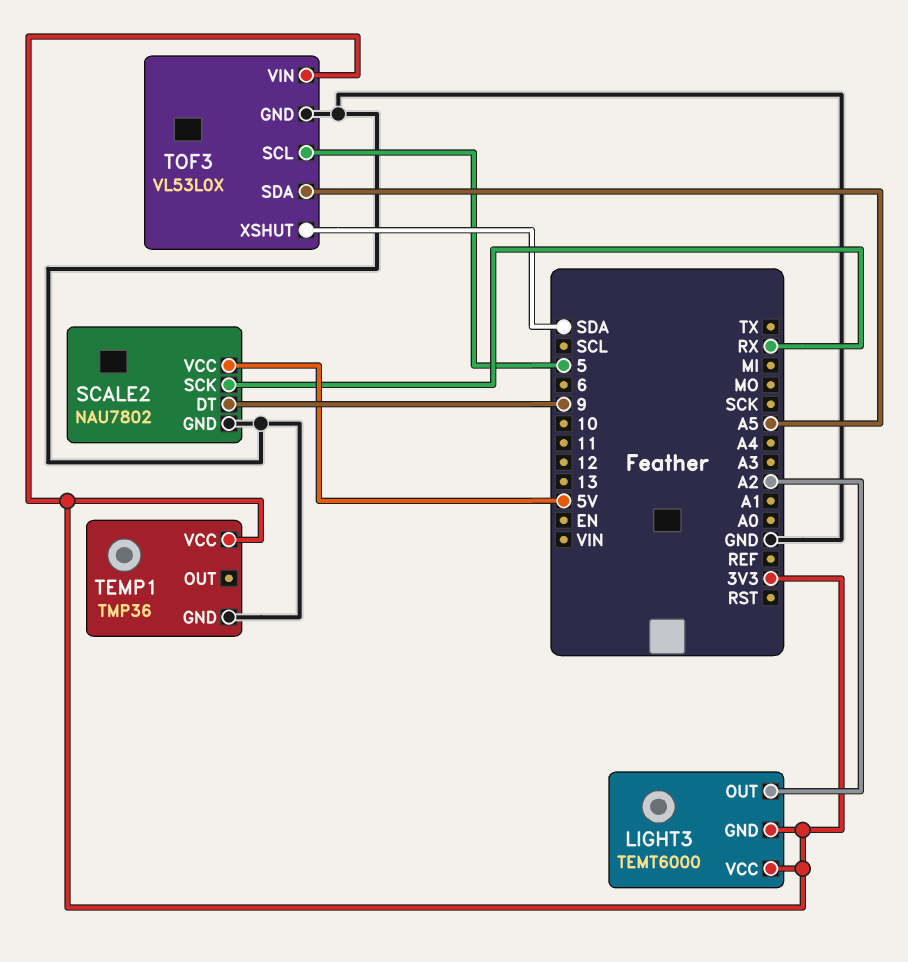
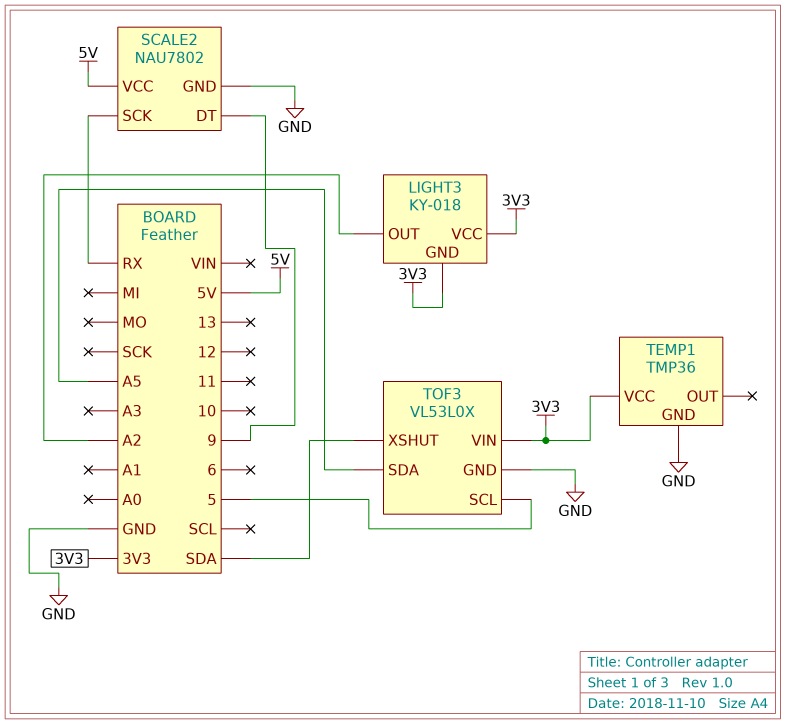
LIGHT3: TEMT6000 -> KY-018

